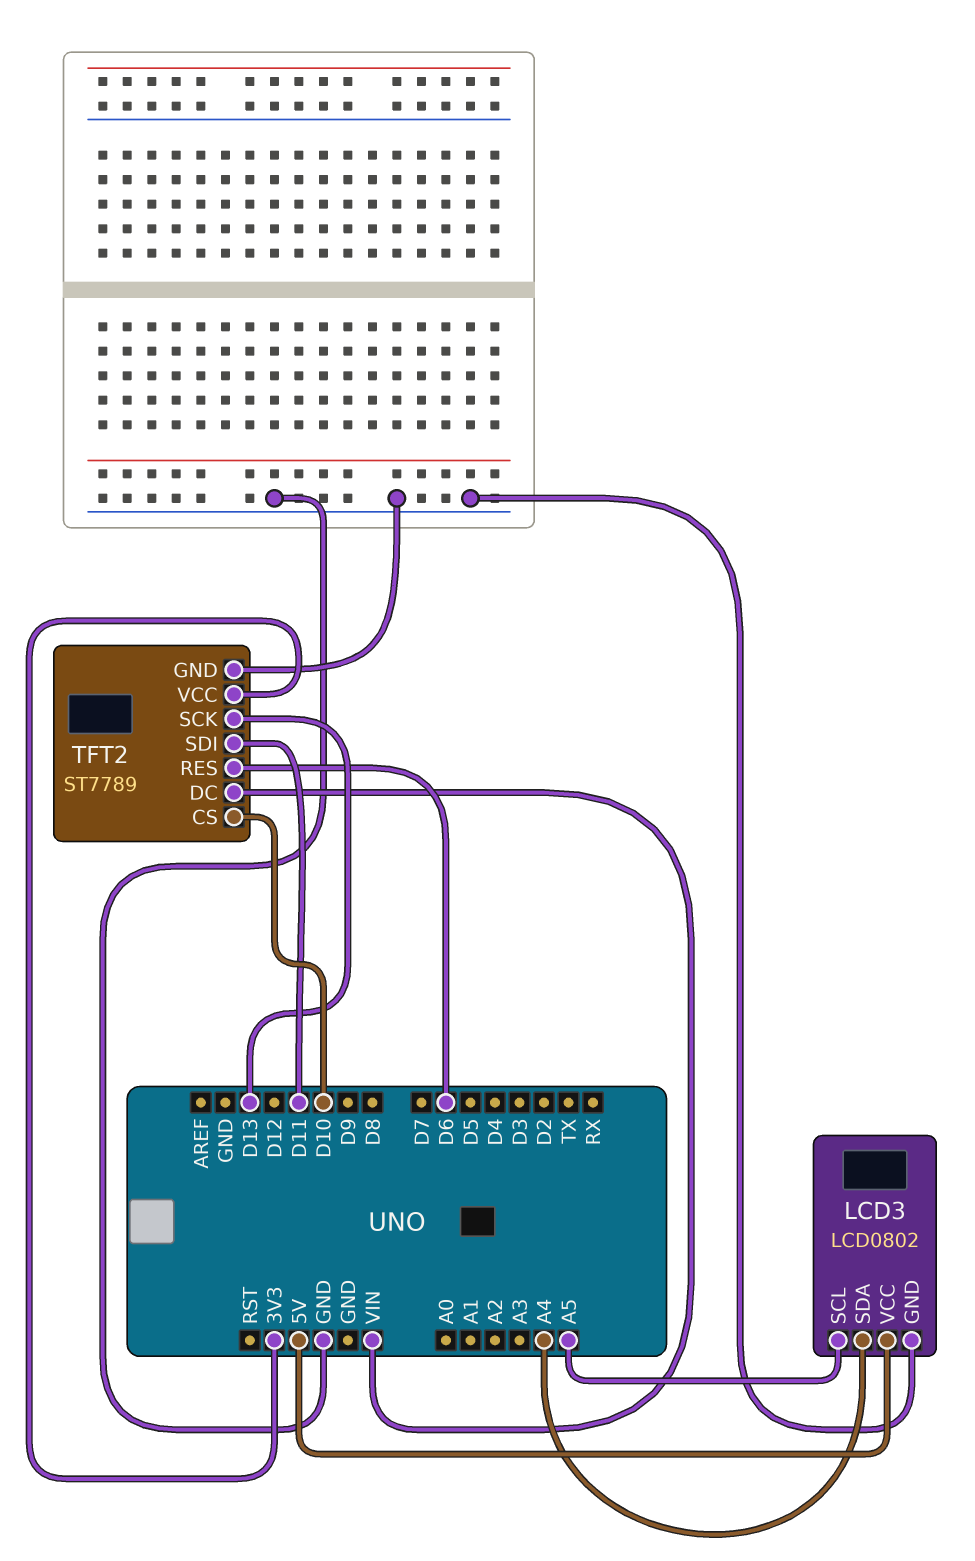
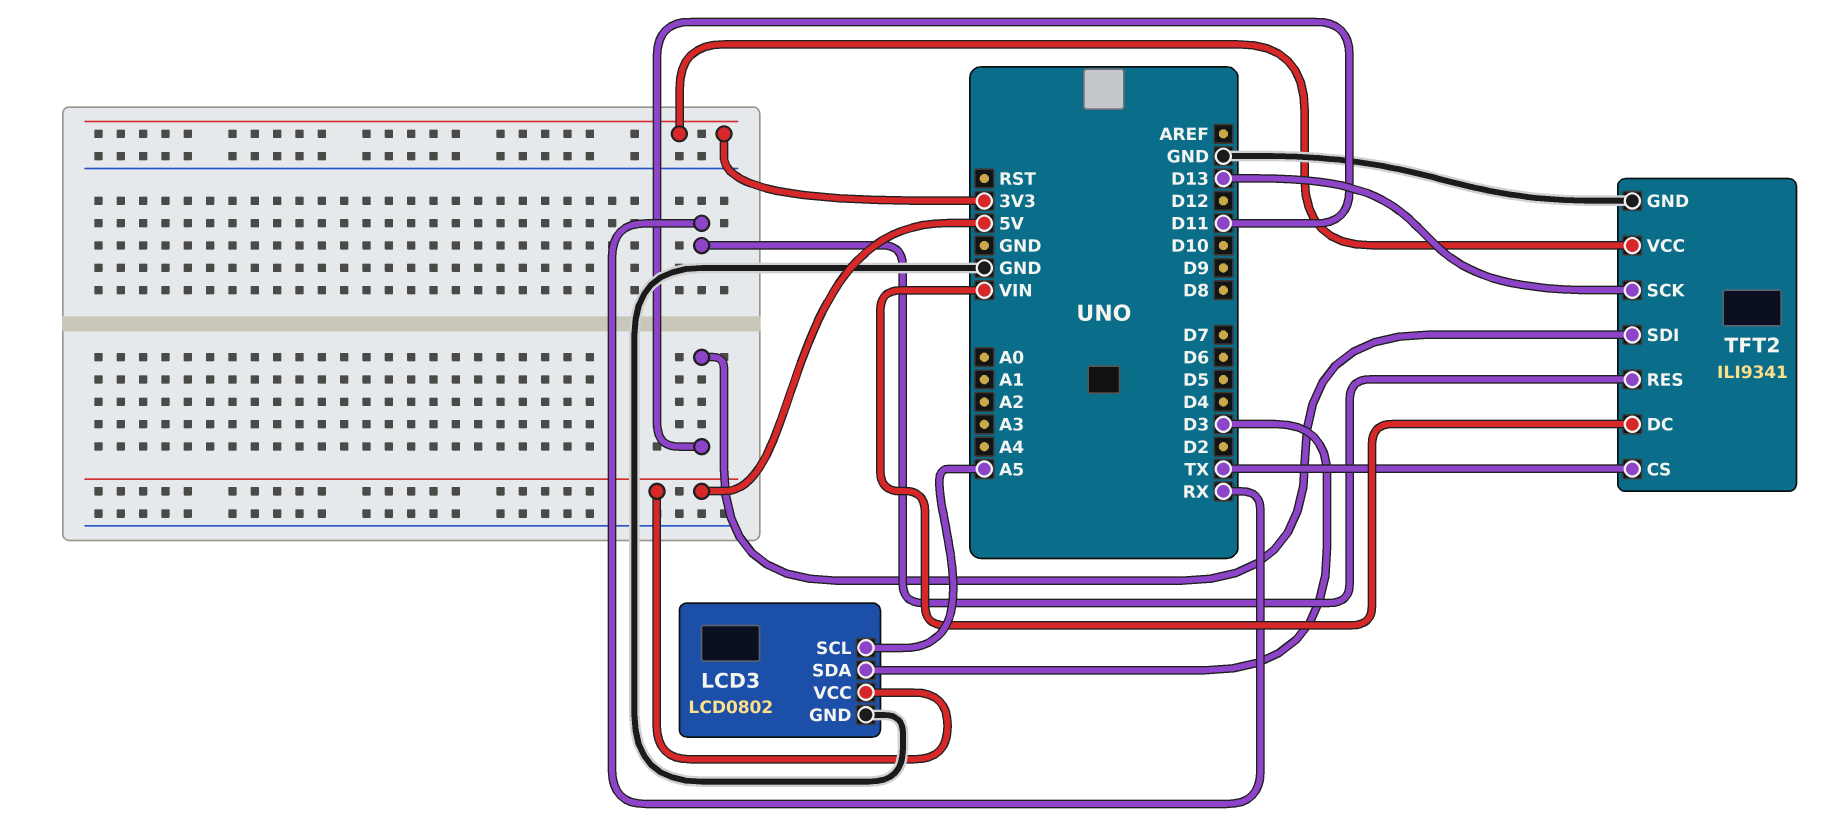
LCD3 pin SDA: A4 -> D3
TFT2: ST7789 -> ILI9341
TFT2 pin CS: D10 -> TX
TFT2 pin RES: D6 -> RX

